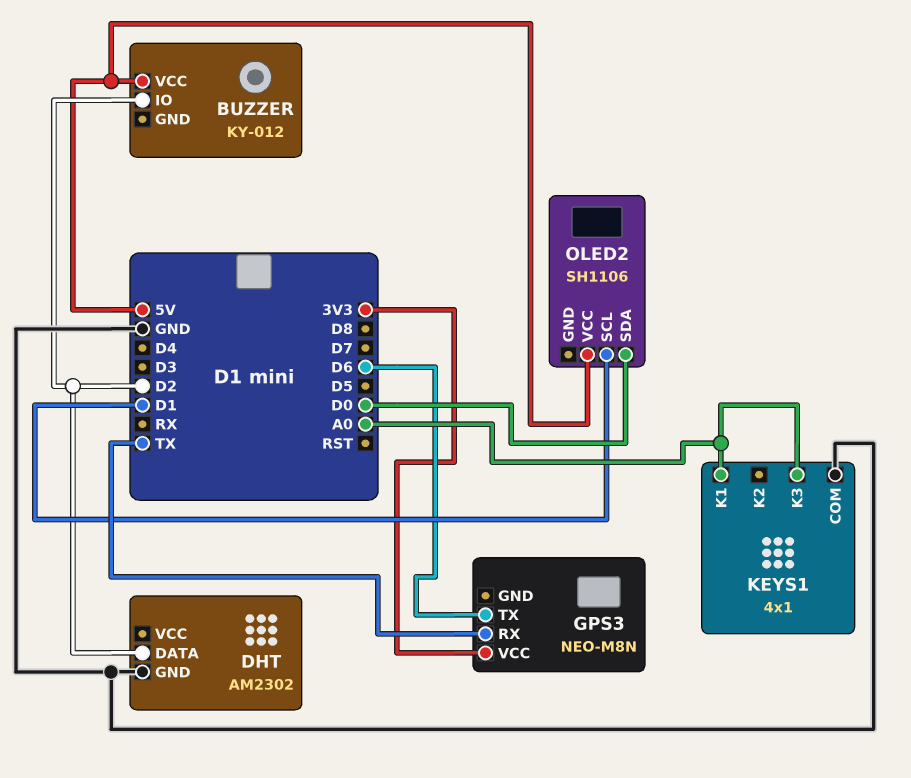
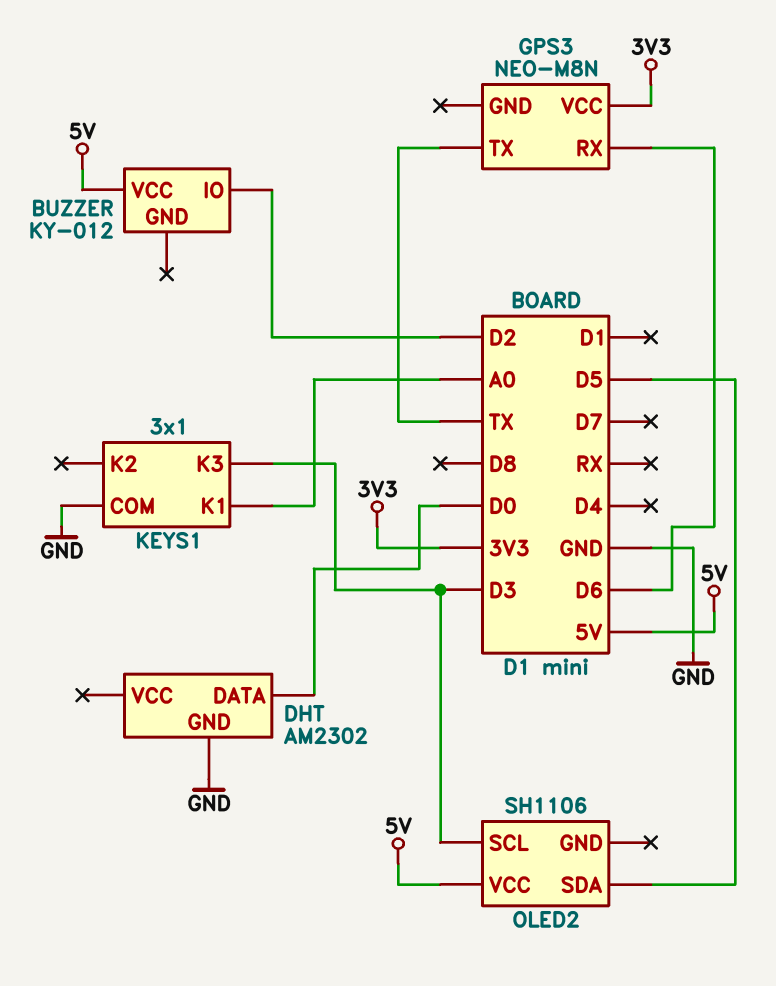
DHT pin DATA: D2 -> D0
GPS3 pin RX: TX -> D6
GPS3 pin TX: D6 -> TX
KEYS1: 4x1 -> 3x1
KEYS1 pin K3: A0 -> D3
OLED2 pin SCL: D1 -> D3
OLED2 pin SDA: D0 -> D5

